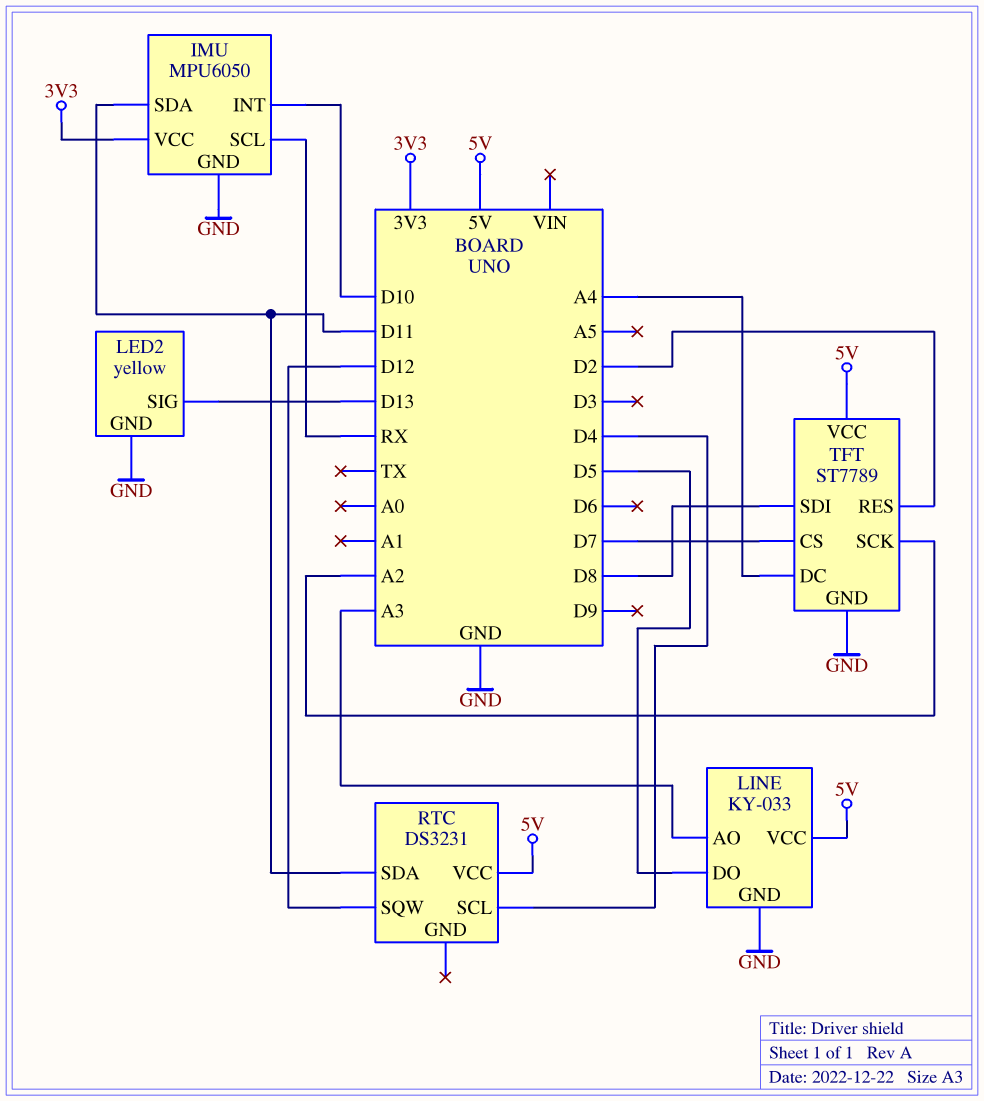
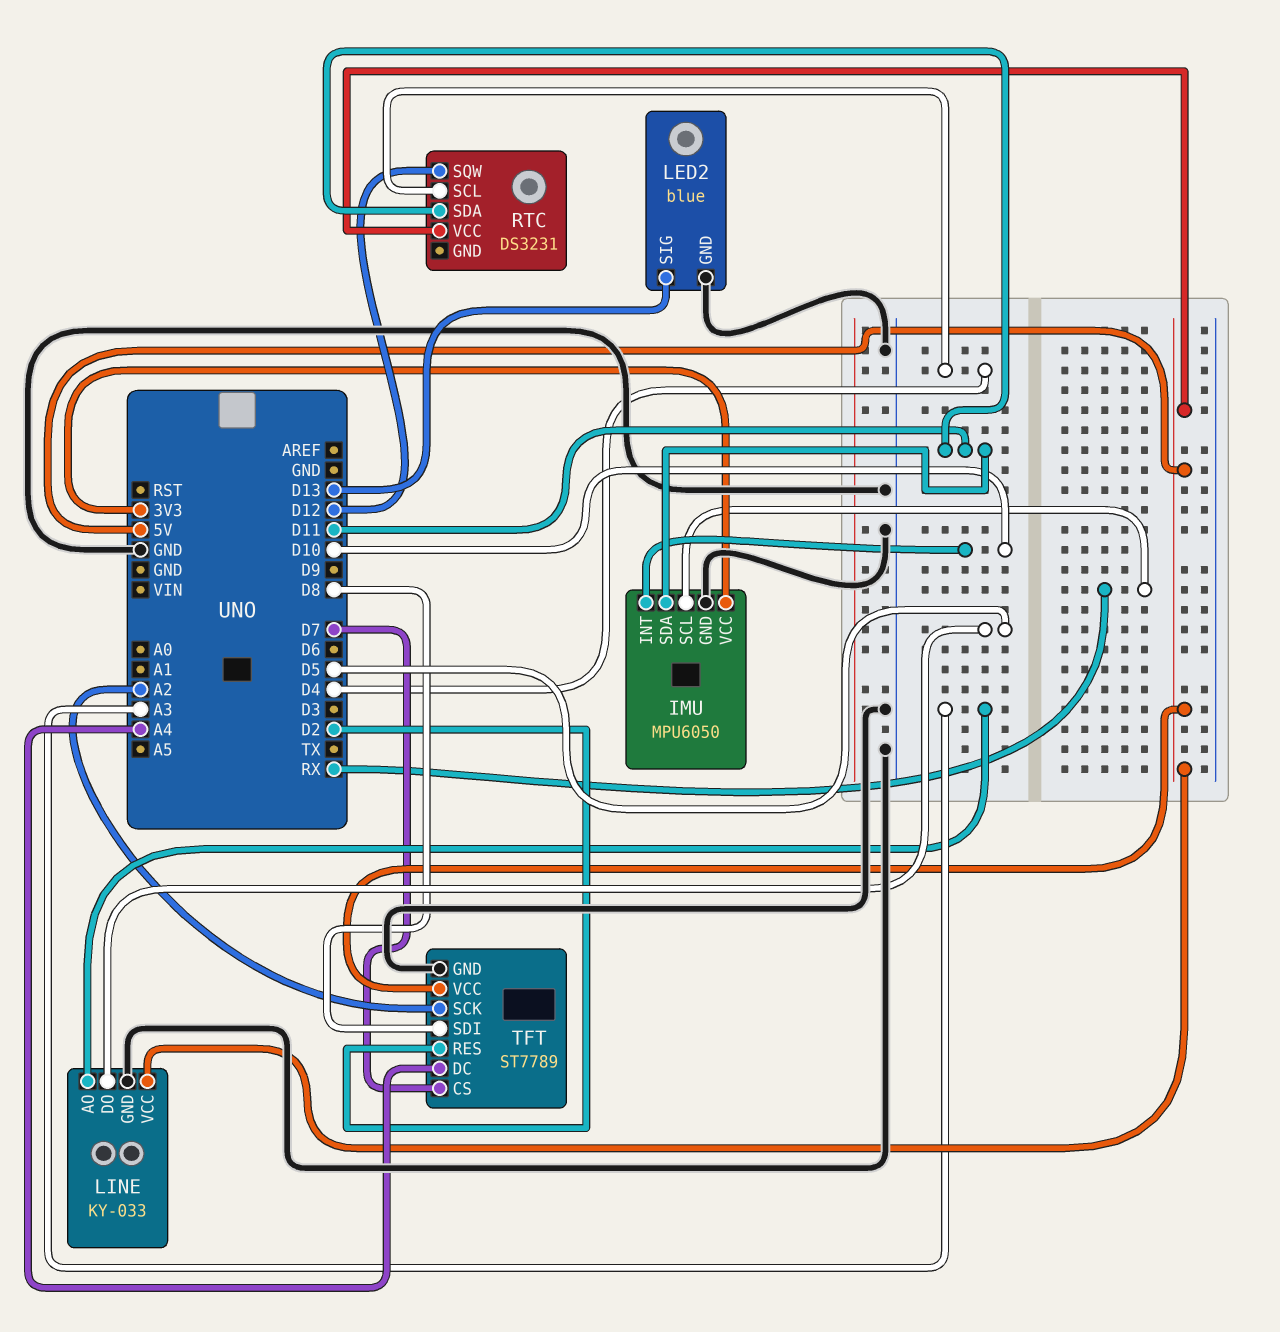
LED2: yellow -> blue

